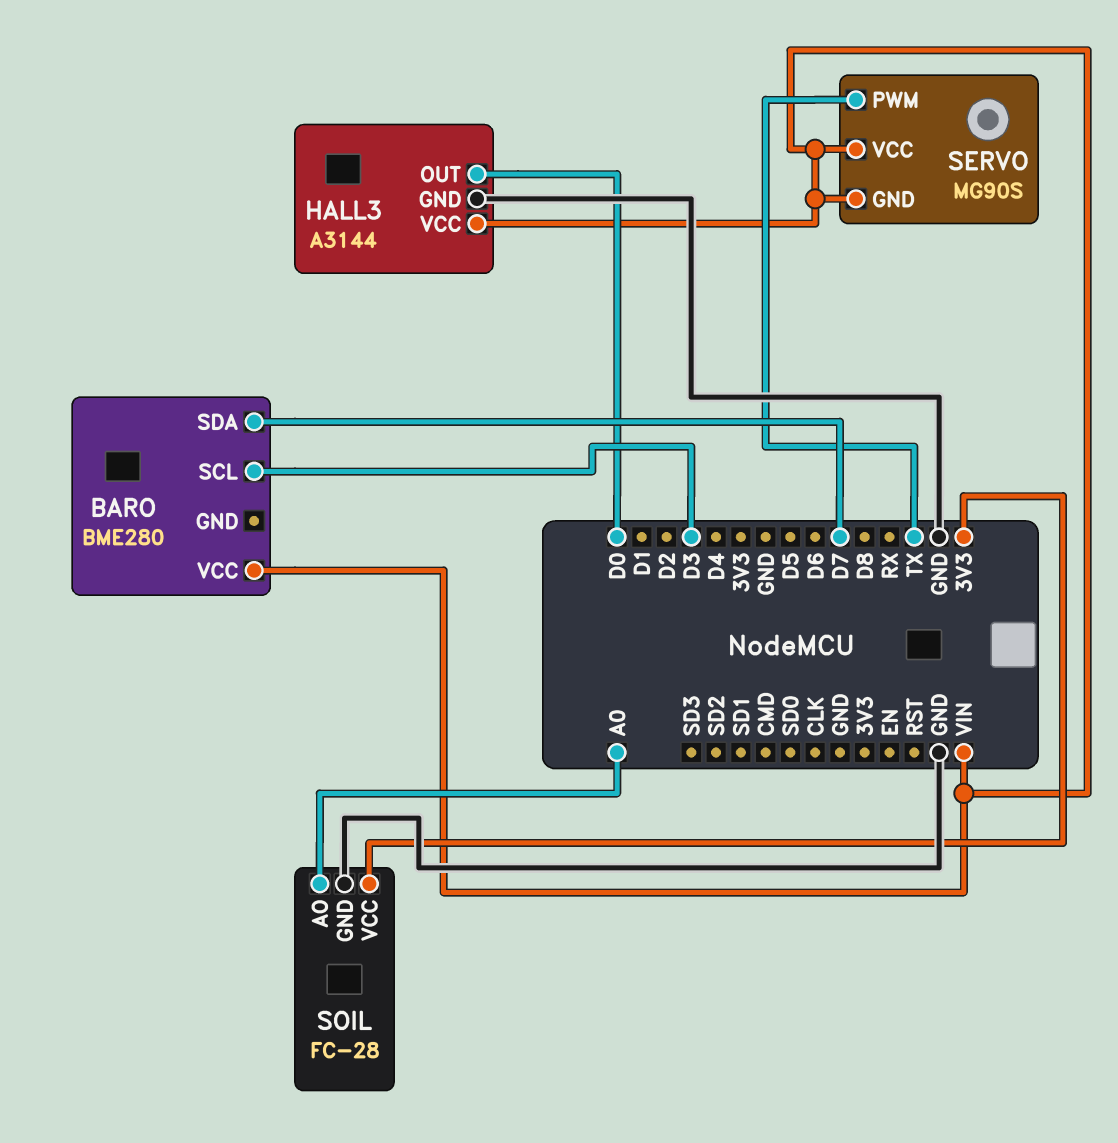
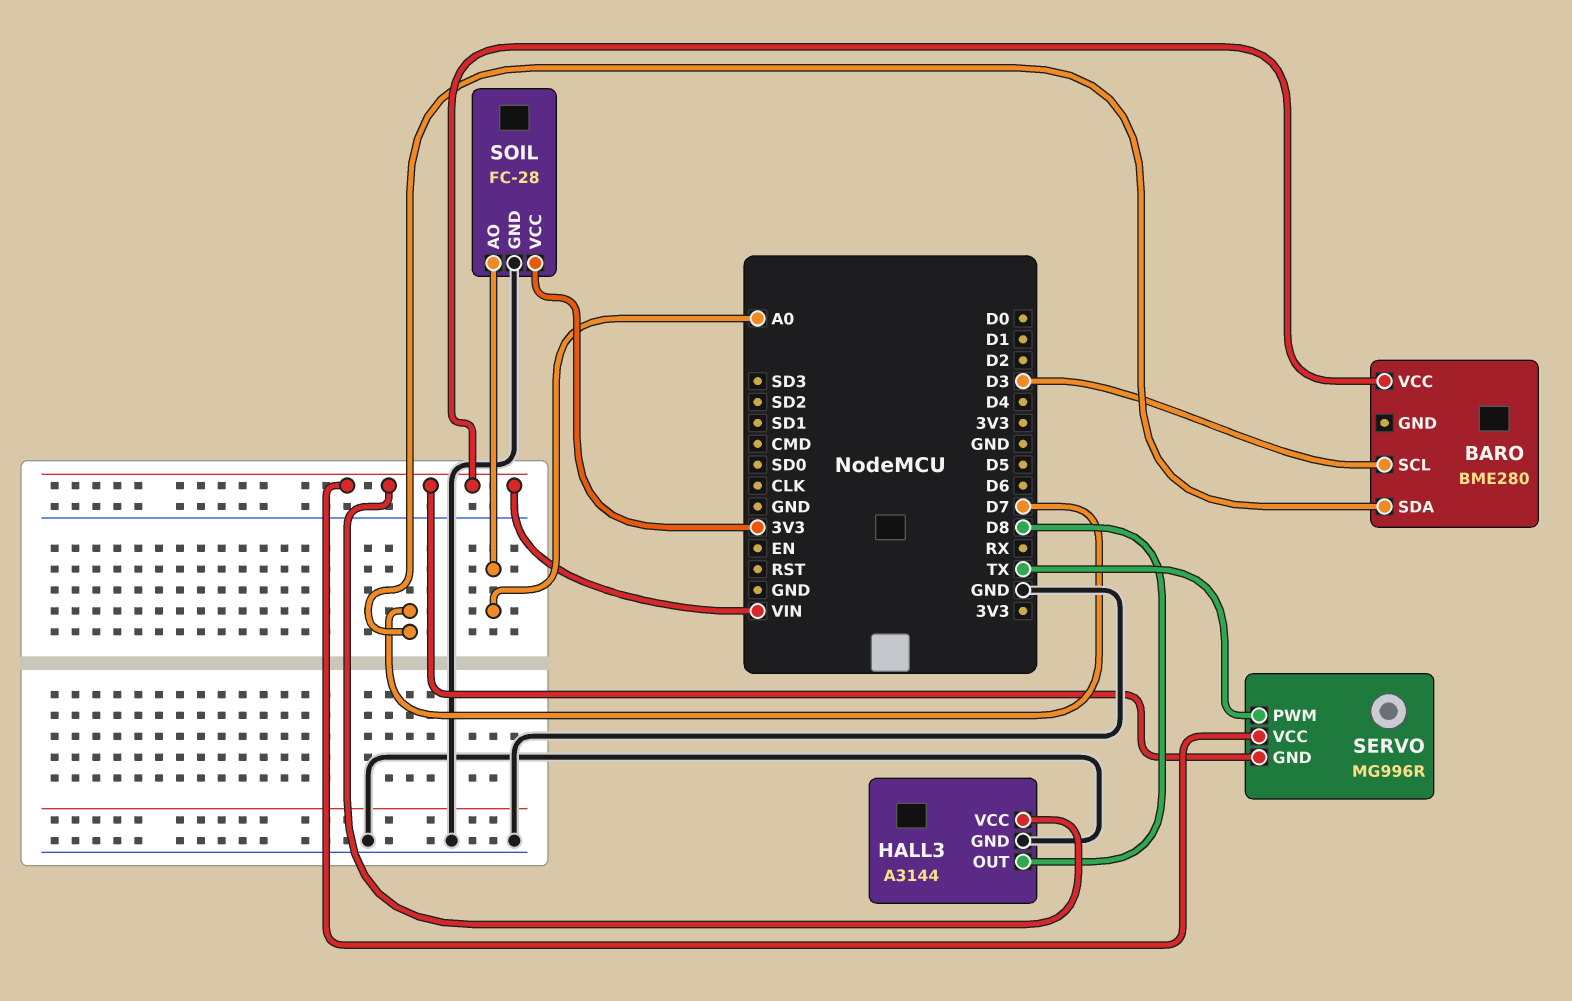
HALL3 pin OUT: D0 -> D8
SERVO: MG90S -> MG996R

